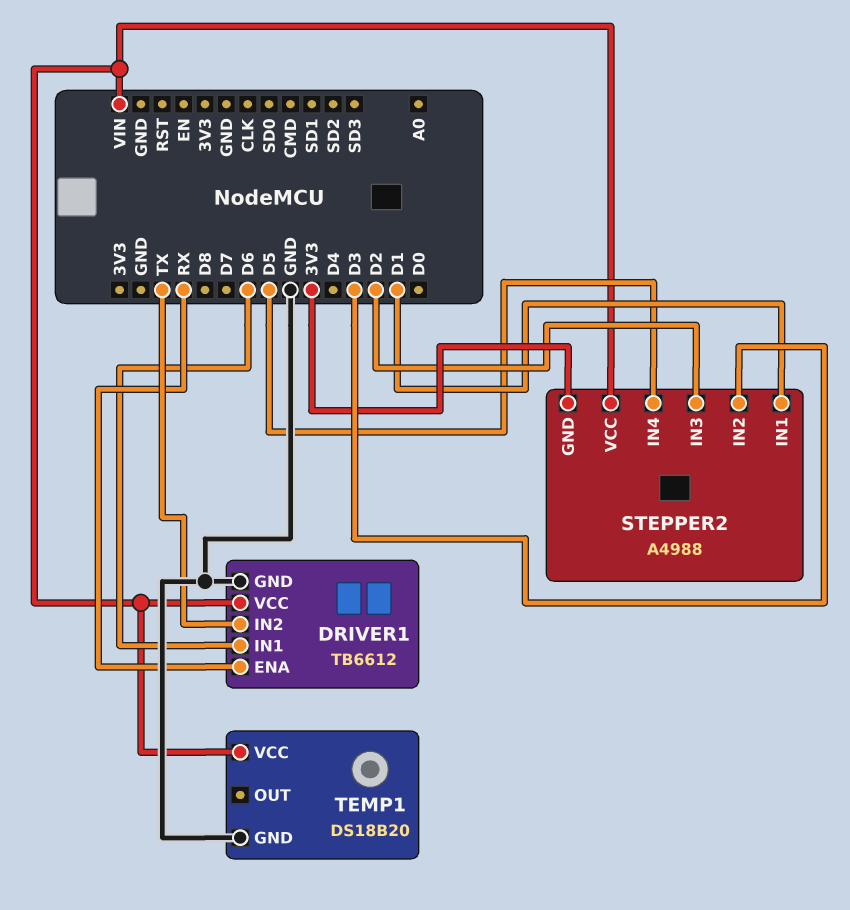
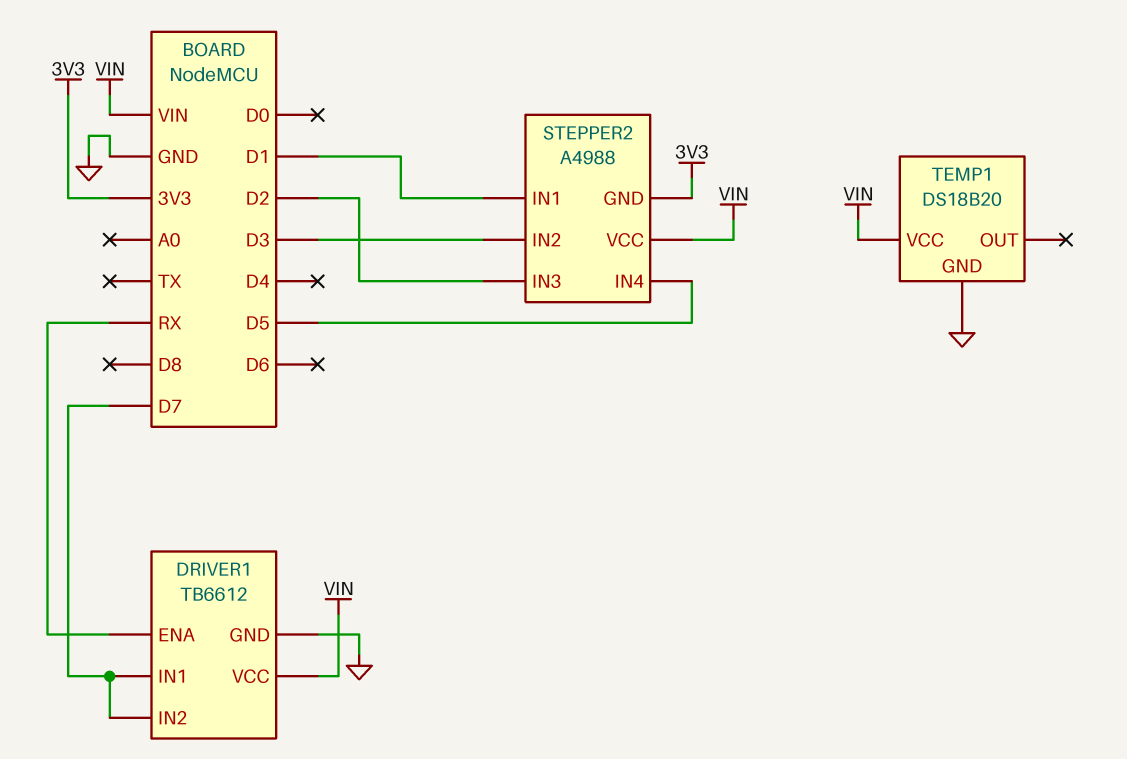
DRIVER1 pin IN1: D6 -> D7
DRIVER1 pin IN2: TX -> D7

